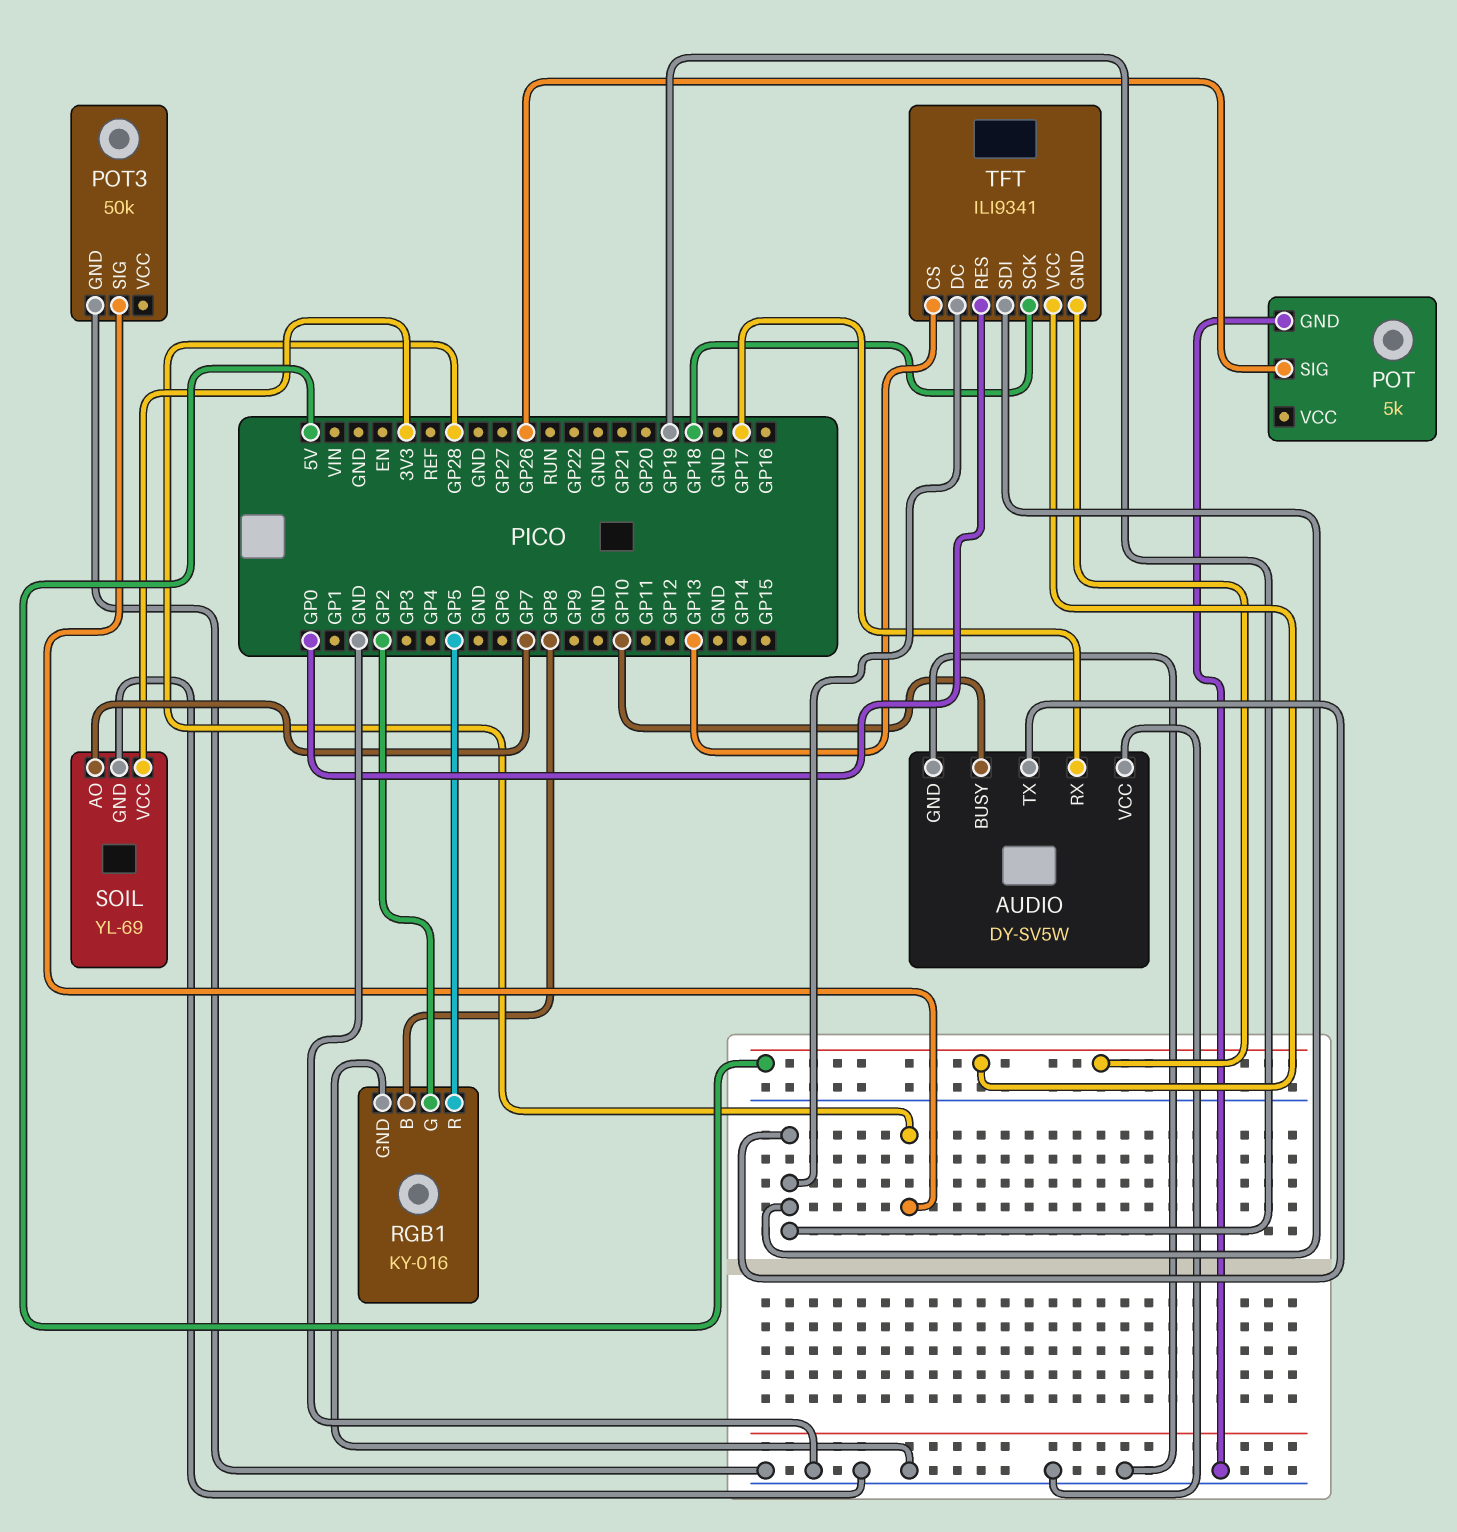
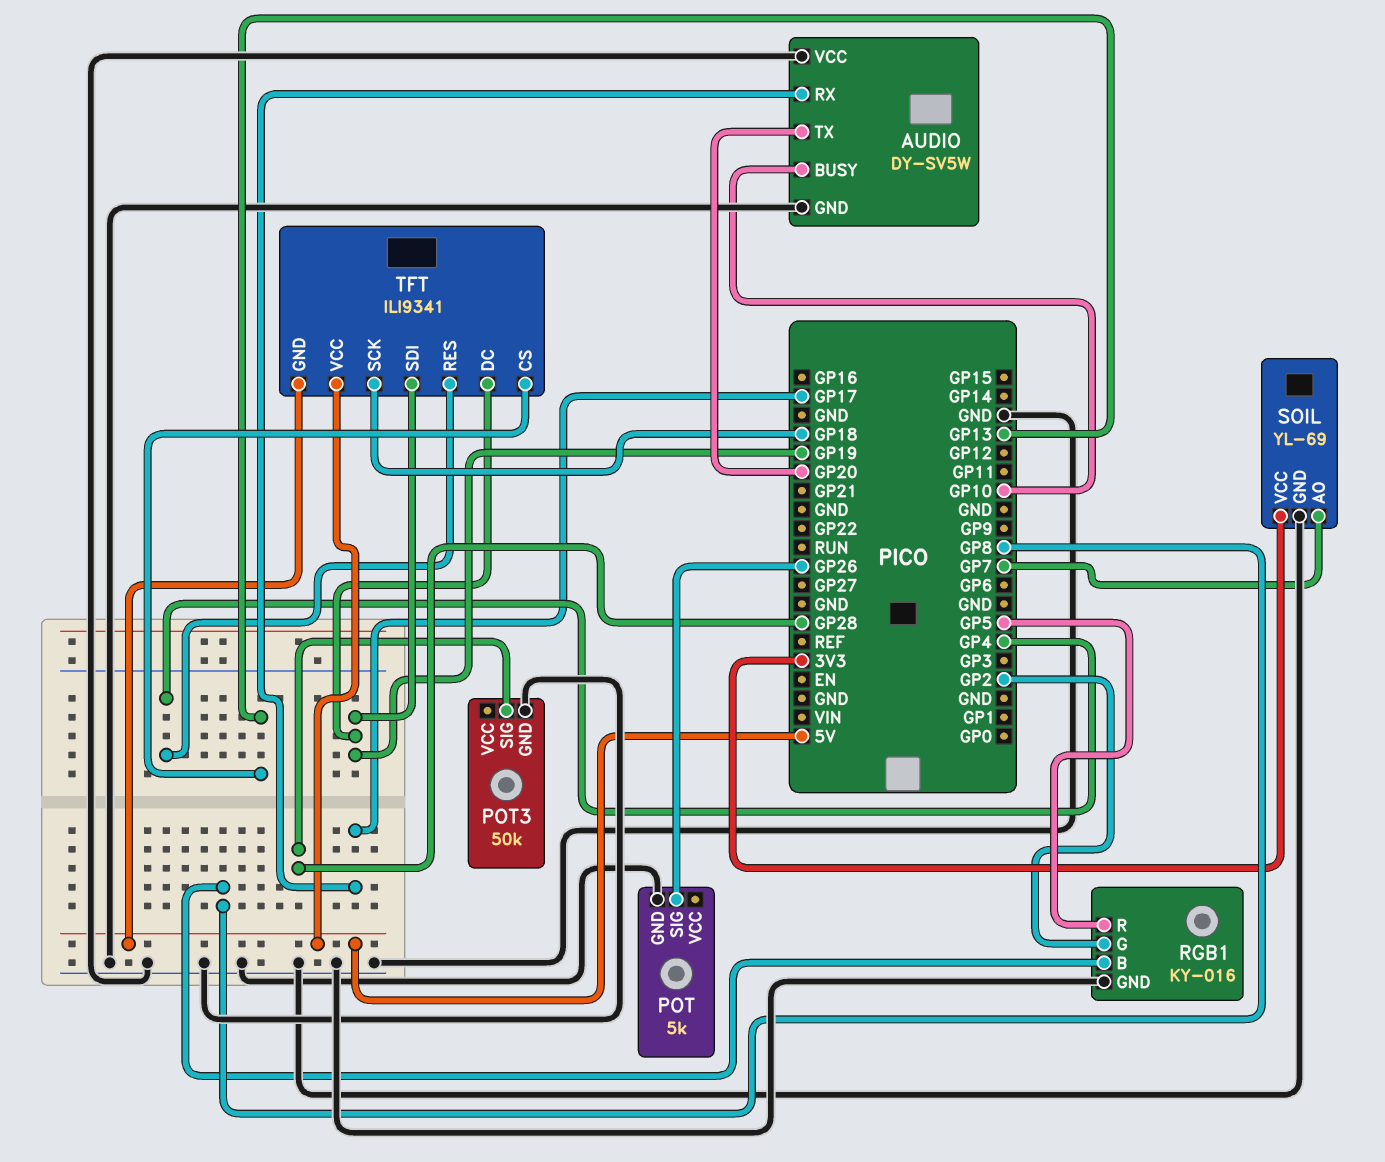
AUDIO pin TX: GP19 -> GP20
TFT pin RES: GP0 -> GP4

